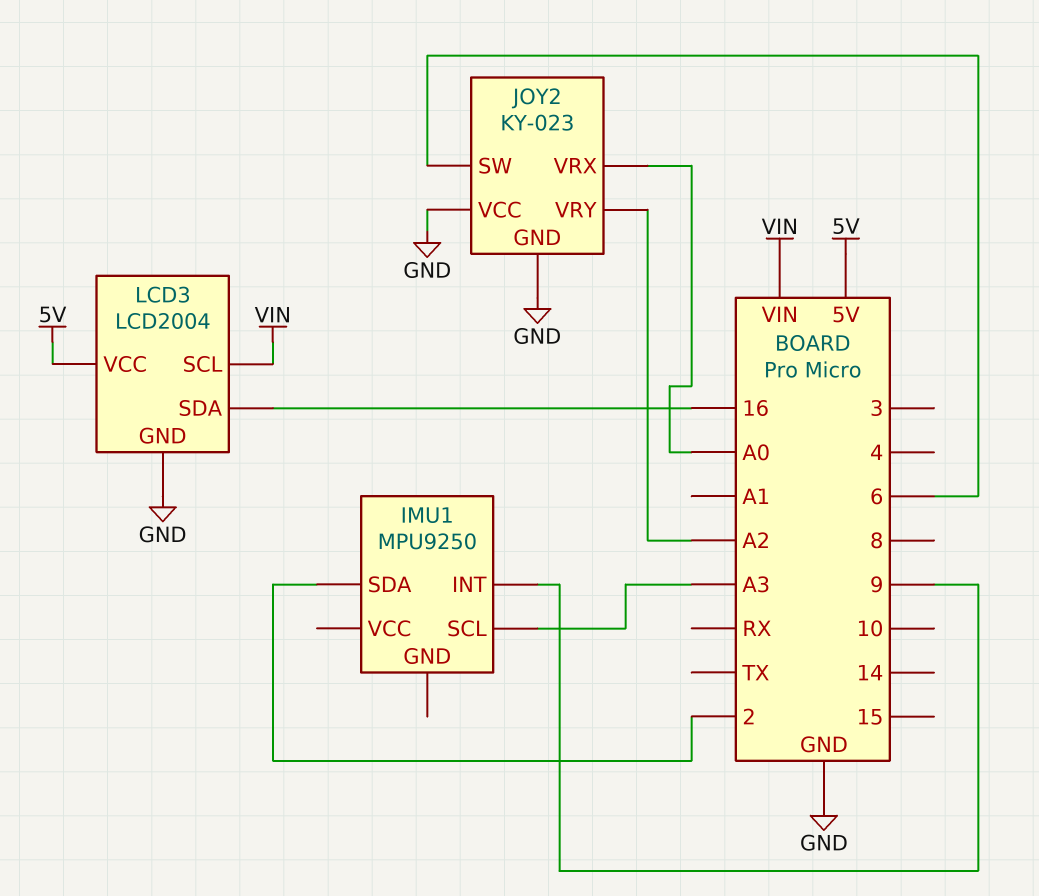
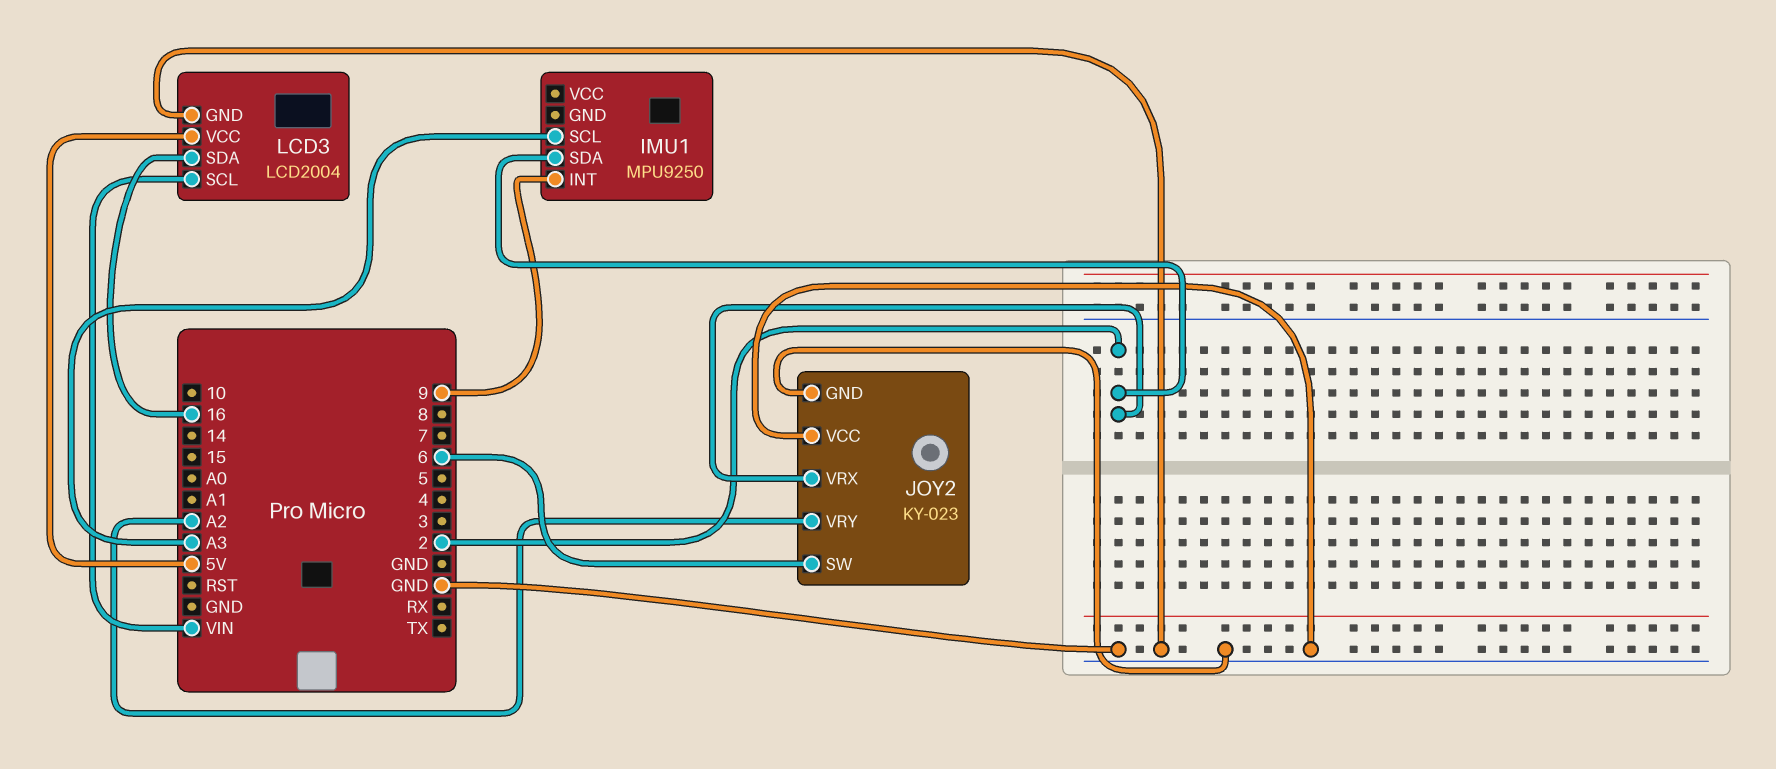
JOY2 pin VRX: A0 -> 2

